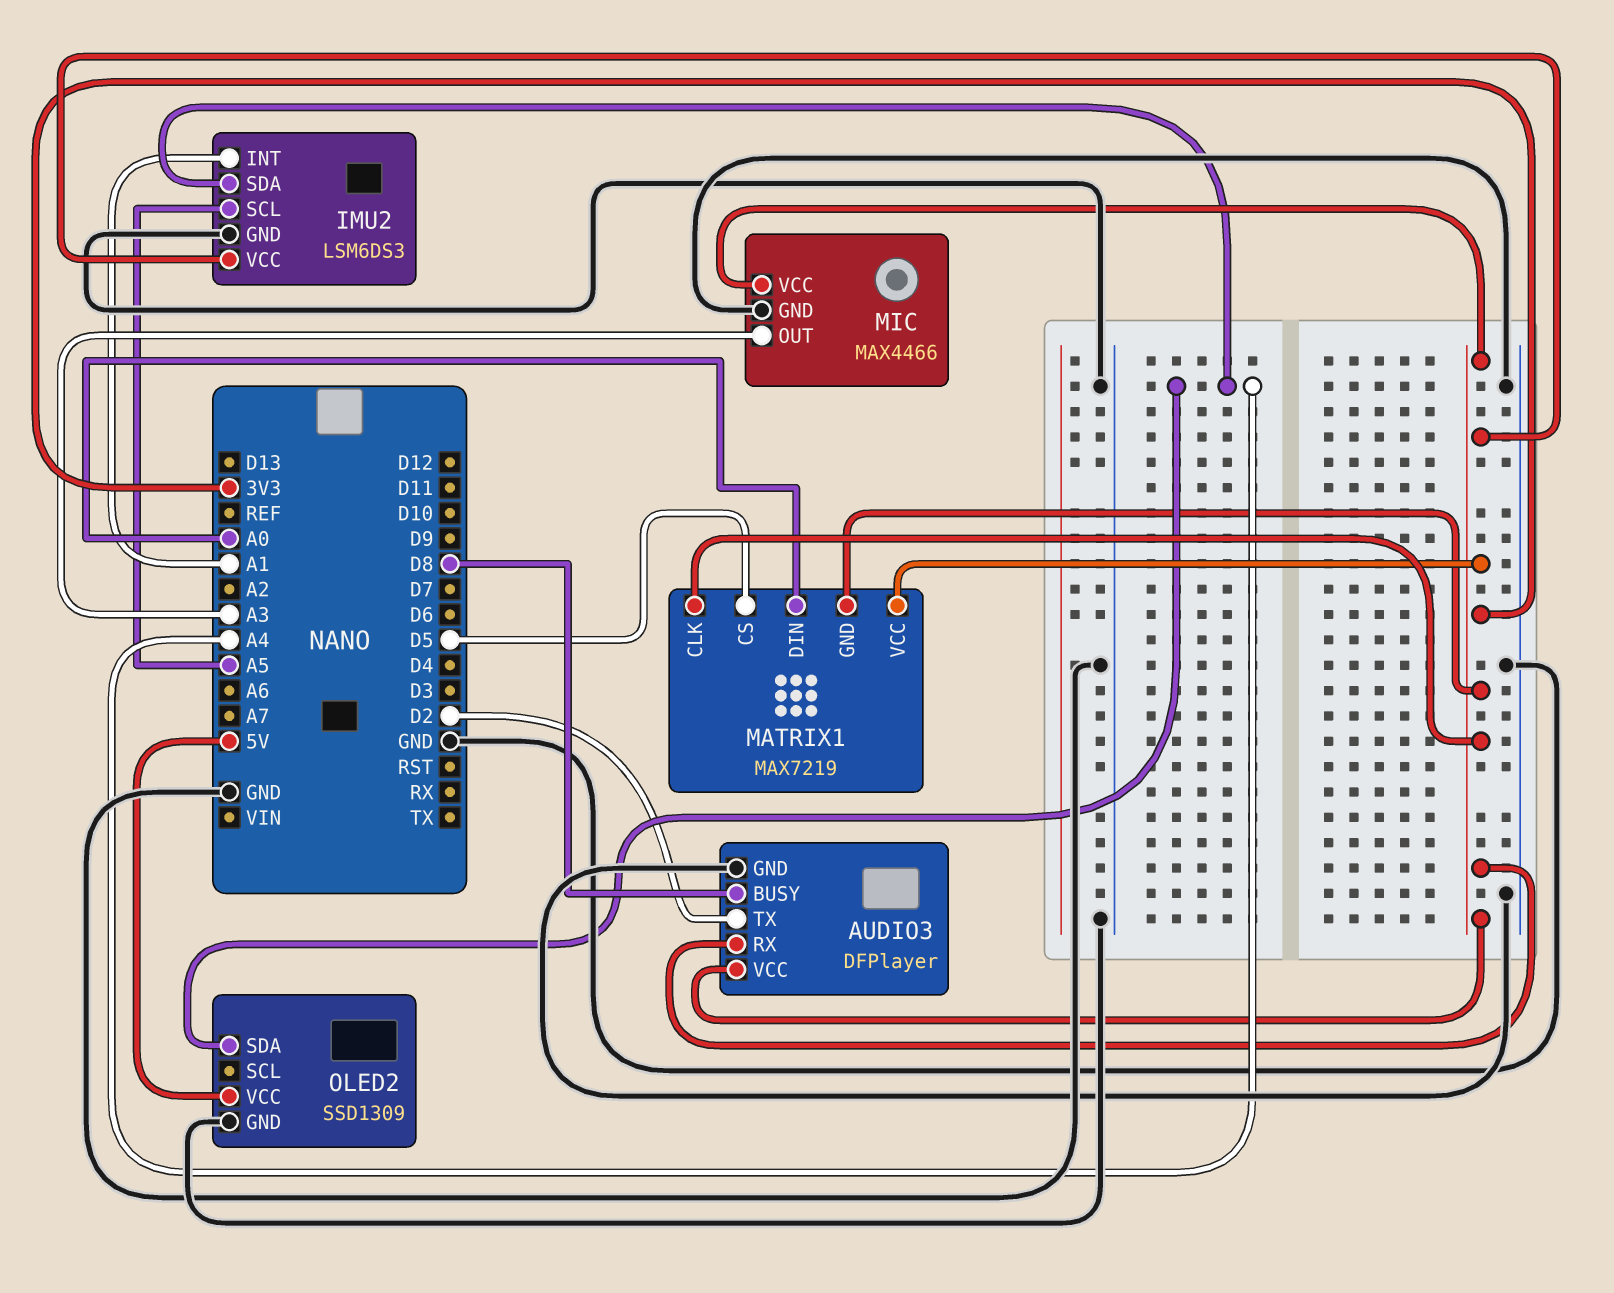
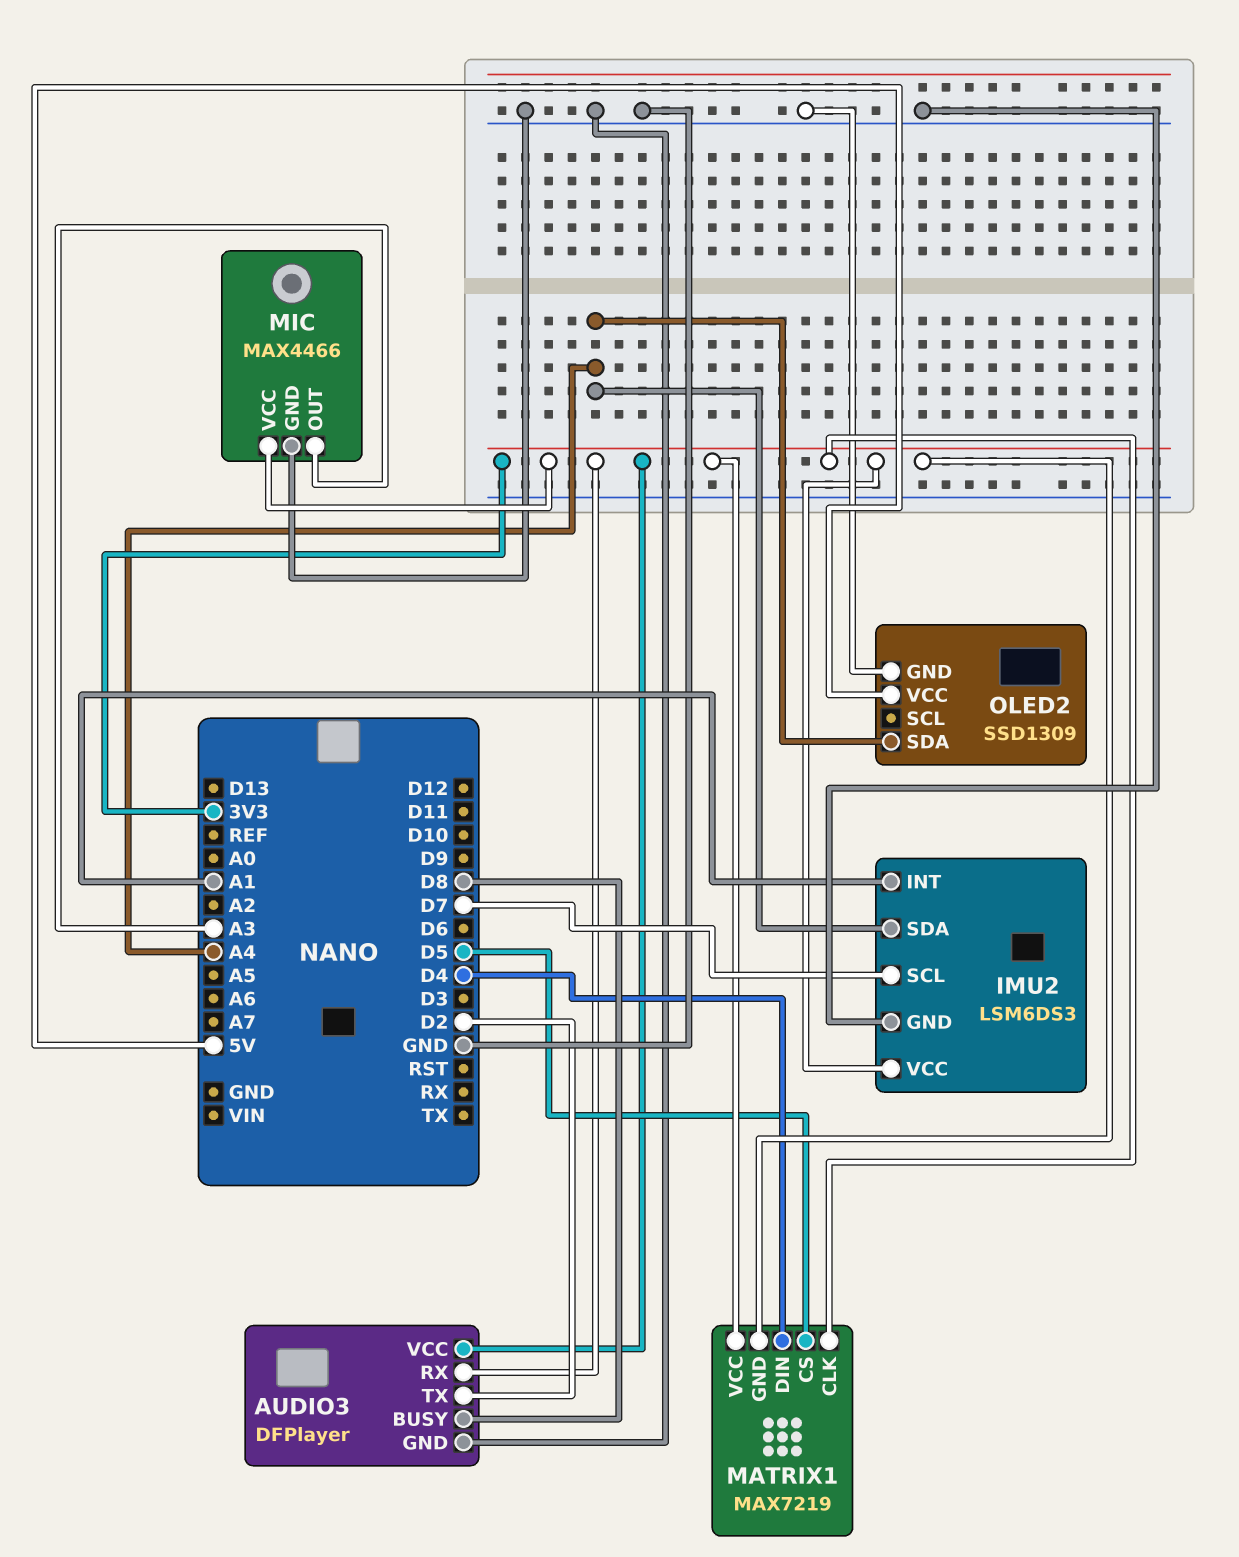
IMU2 pin SCL: A5 -> D7
MATRIX1 pin DIN: A0 -> D4

